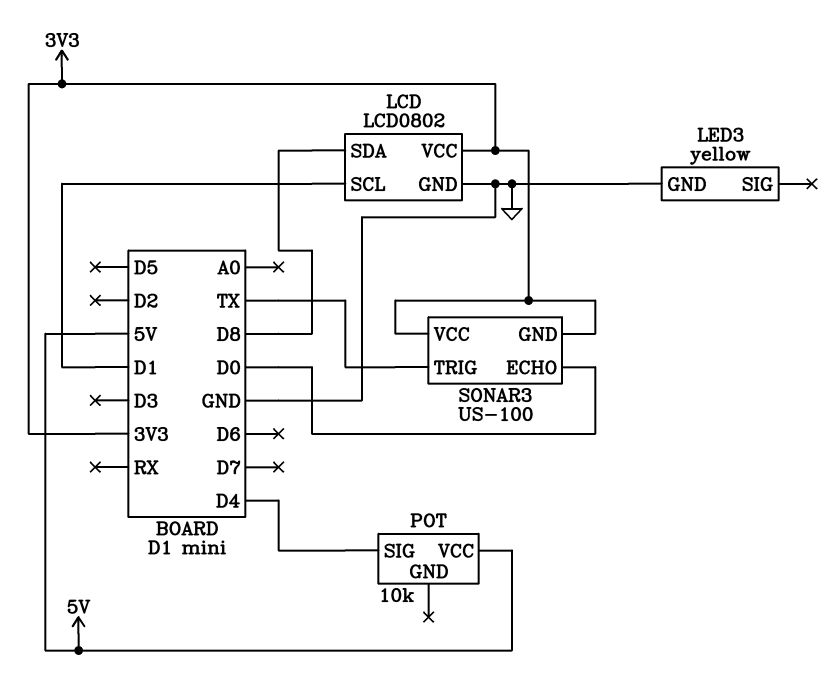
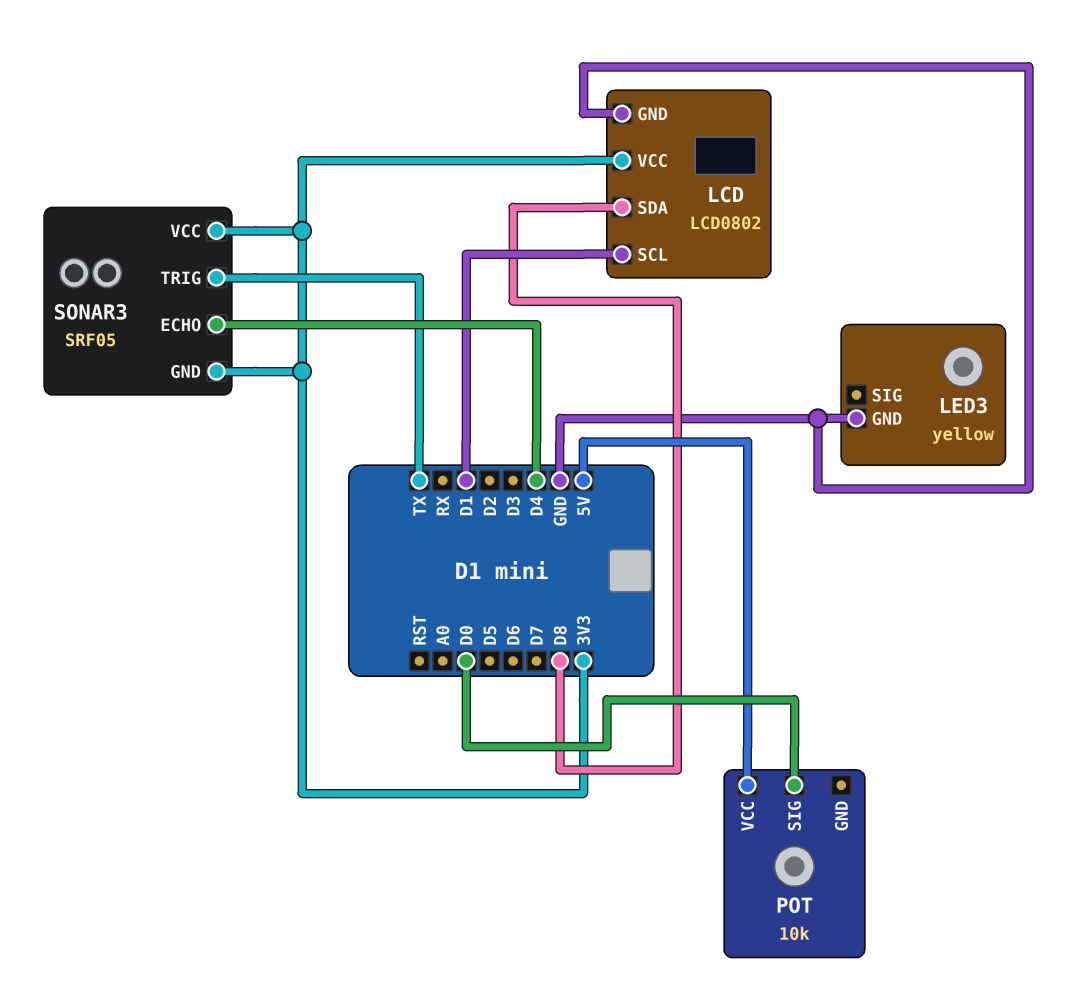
POT pin SIG: D4 -> D0
SONAR3: US-100 -> SRF05
SONAR3 pin ECHO: D0 -> D4

